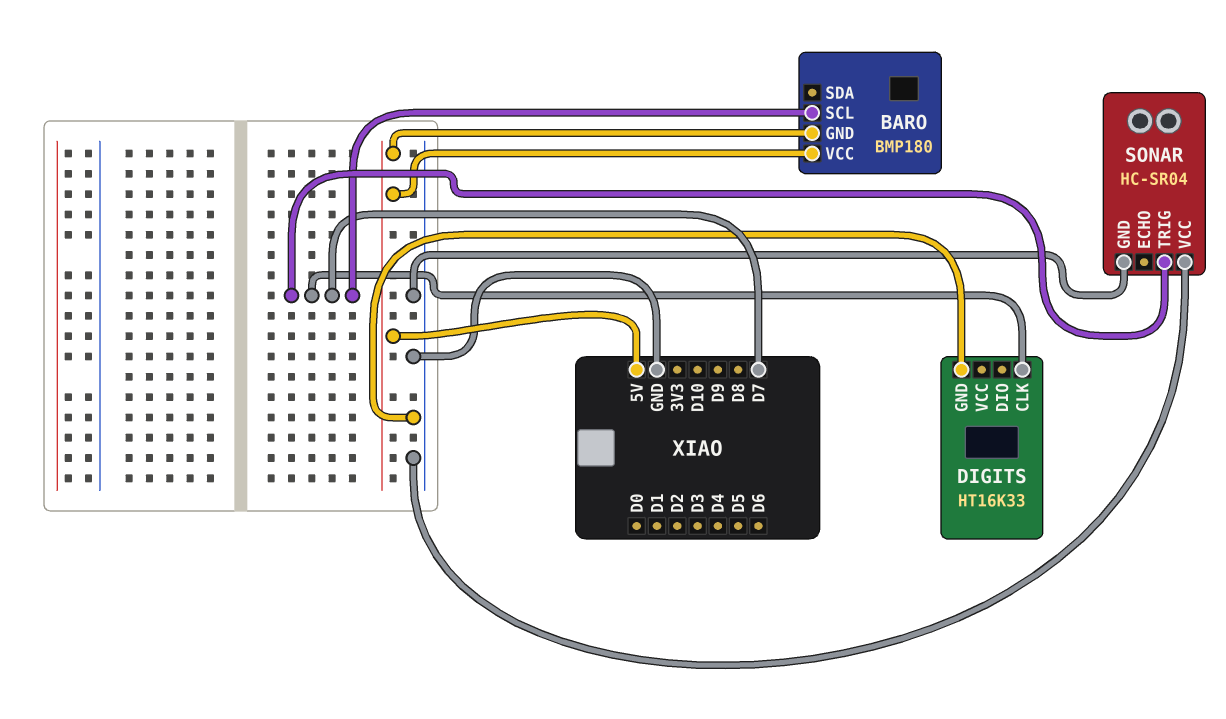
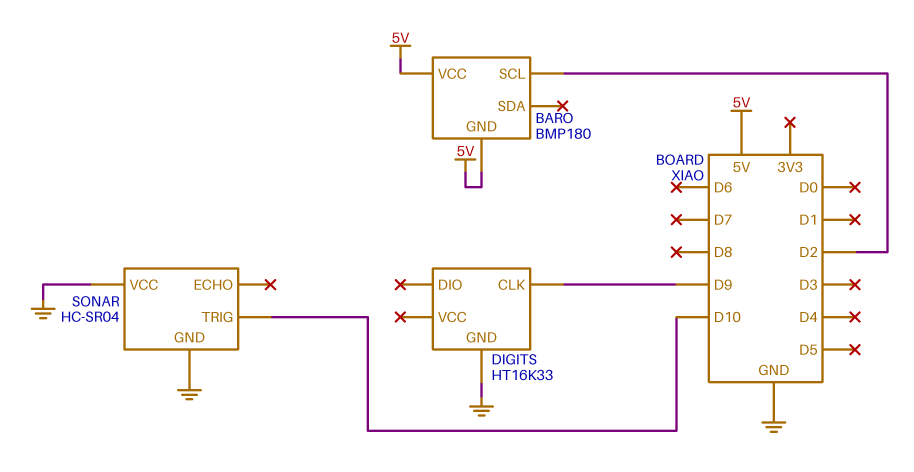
BARO pin SCL: D7 -> D2
DIGITS pin CLK: D7 -> D9
SONAR pin TRIG: D7 -> D10

